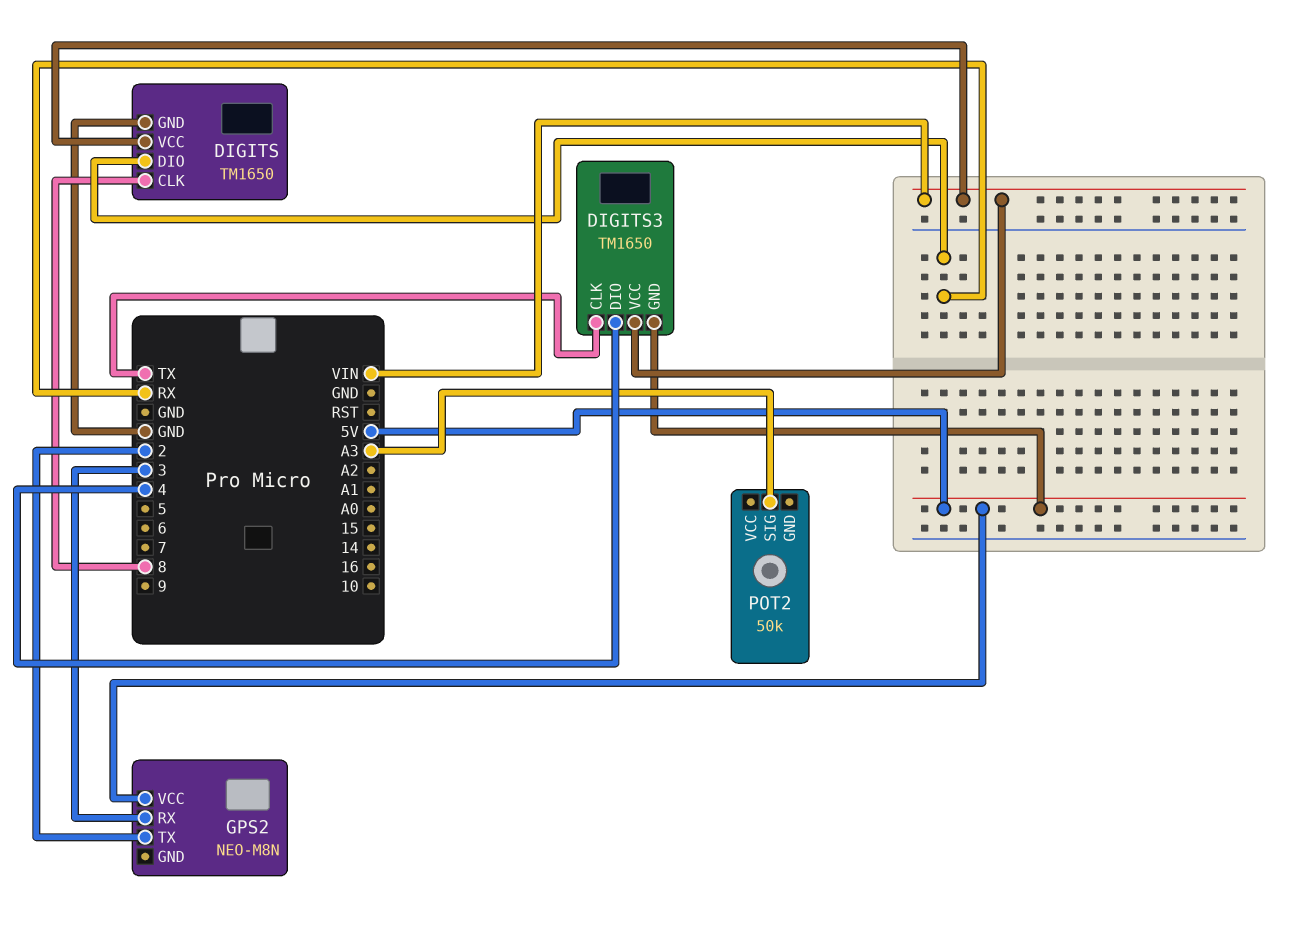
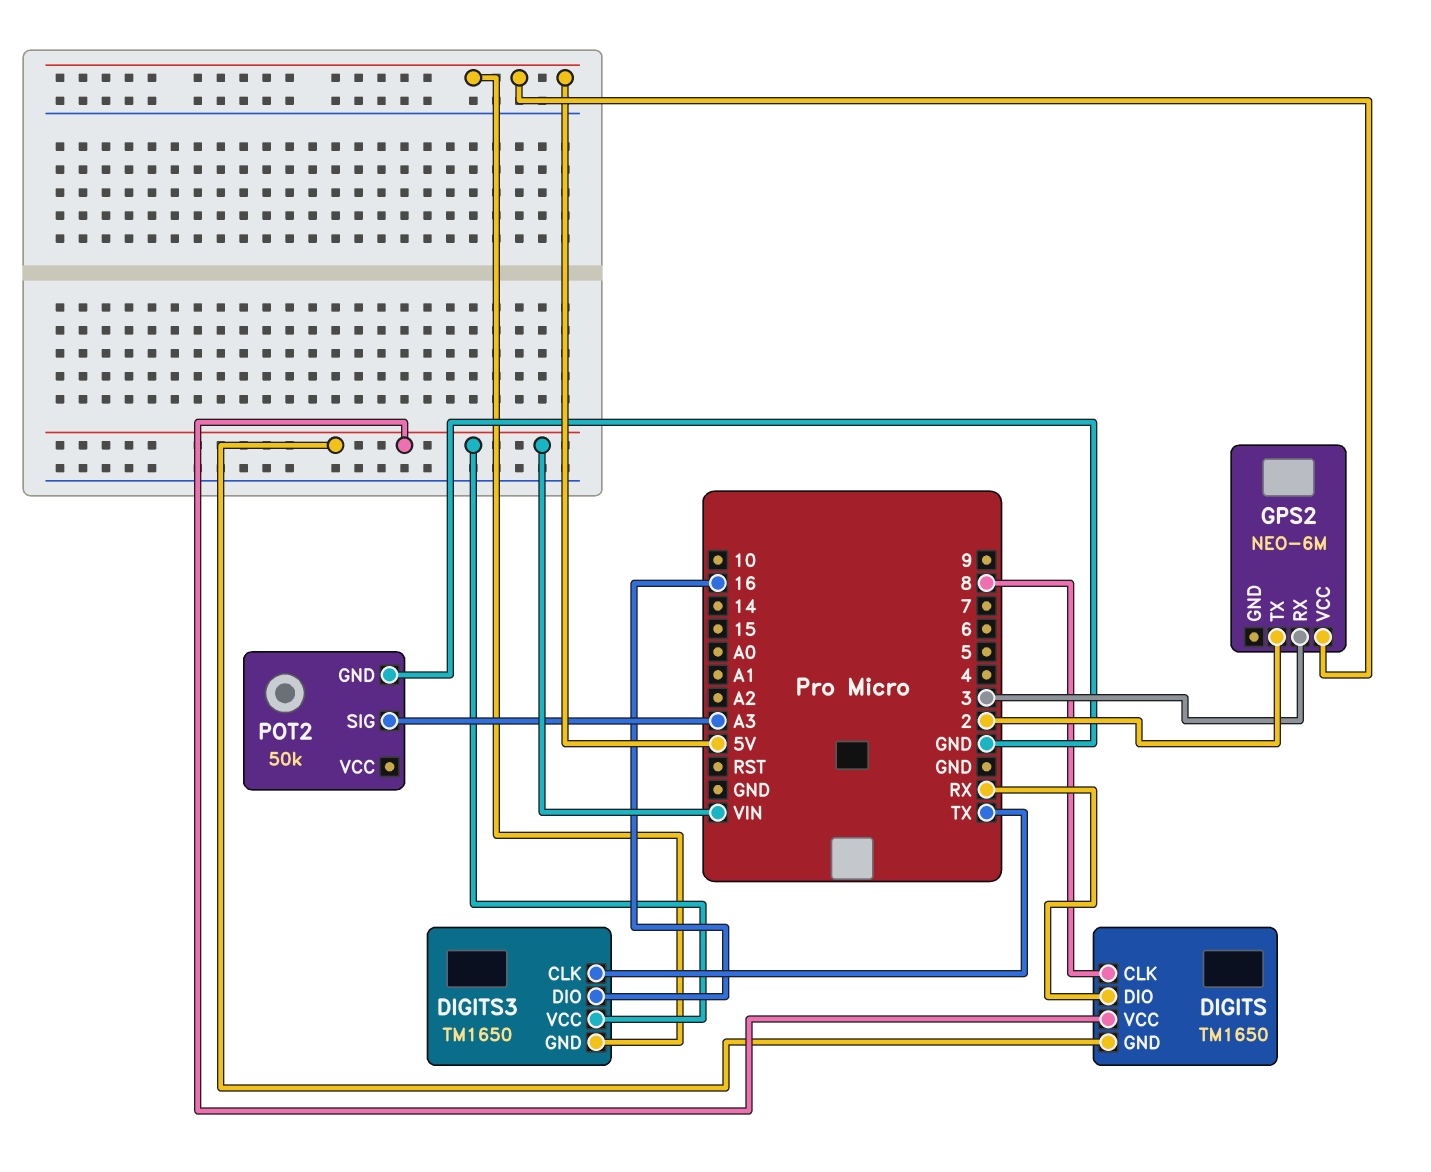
DIGITS pin GND: GND -> VIN
DIGITS3 pin DIO: 4 -> 16
GPS2: NEO-M8N -> NEO-6M
POT2 pin GND: none -> GND

